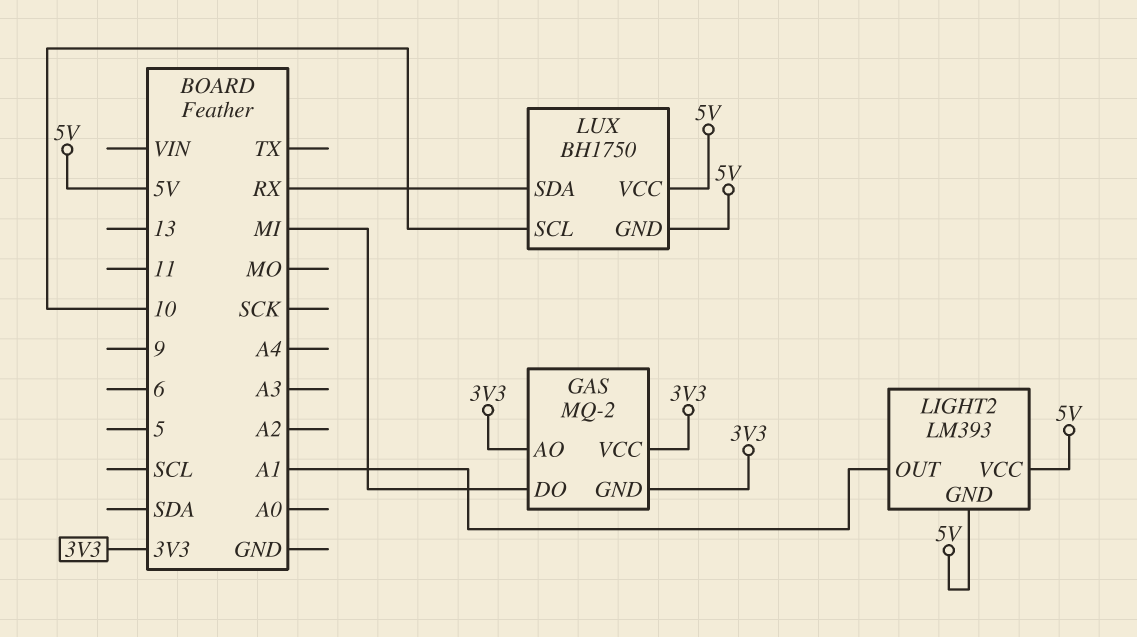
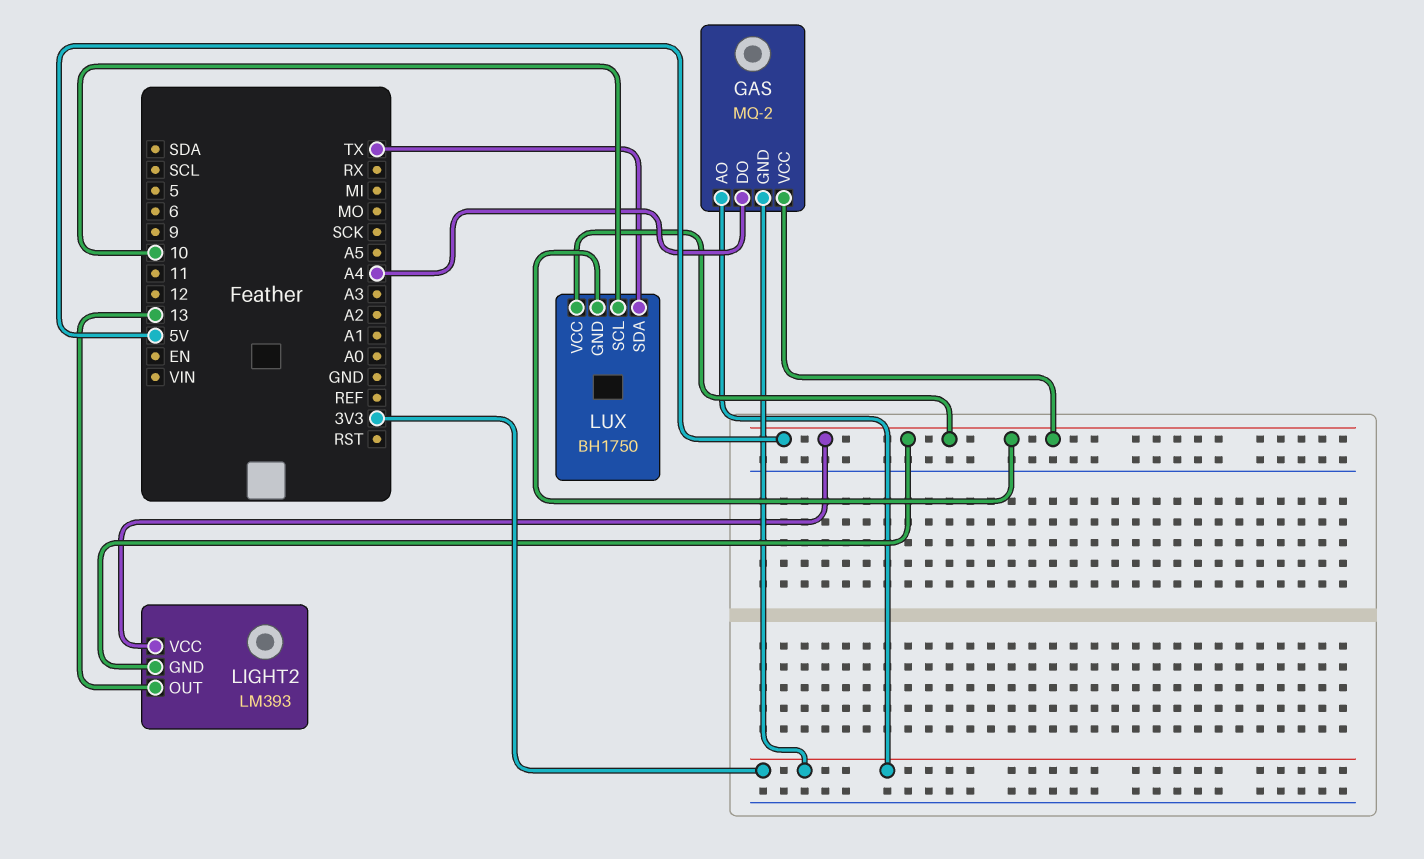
GAS pin DO: MI -> A4
GAS pin VCC: 3V3 -> 5V
LIGHT2 pin OUT: A1 -> 13
LUX pin SDA: RX -> TX

